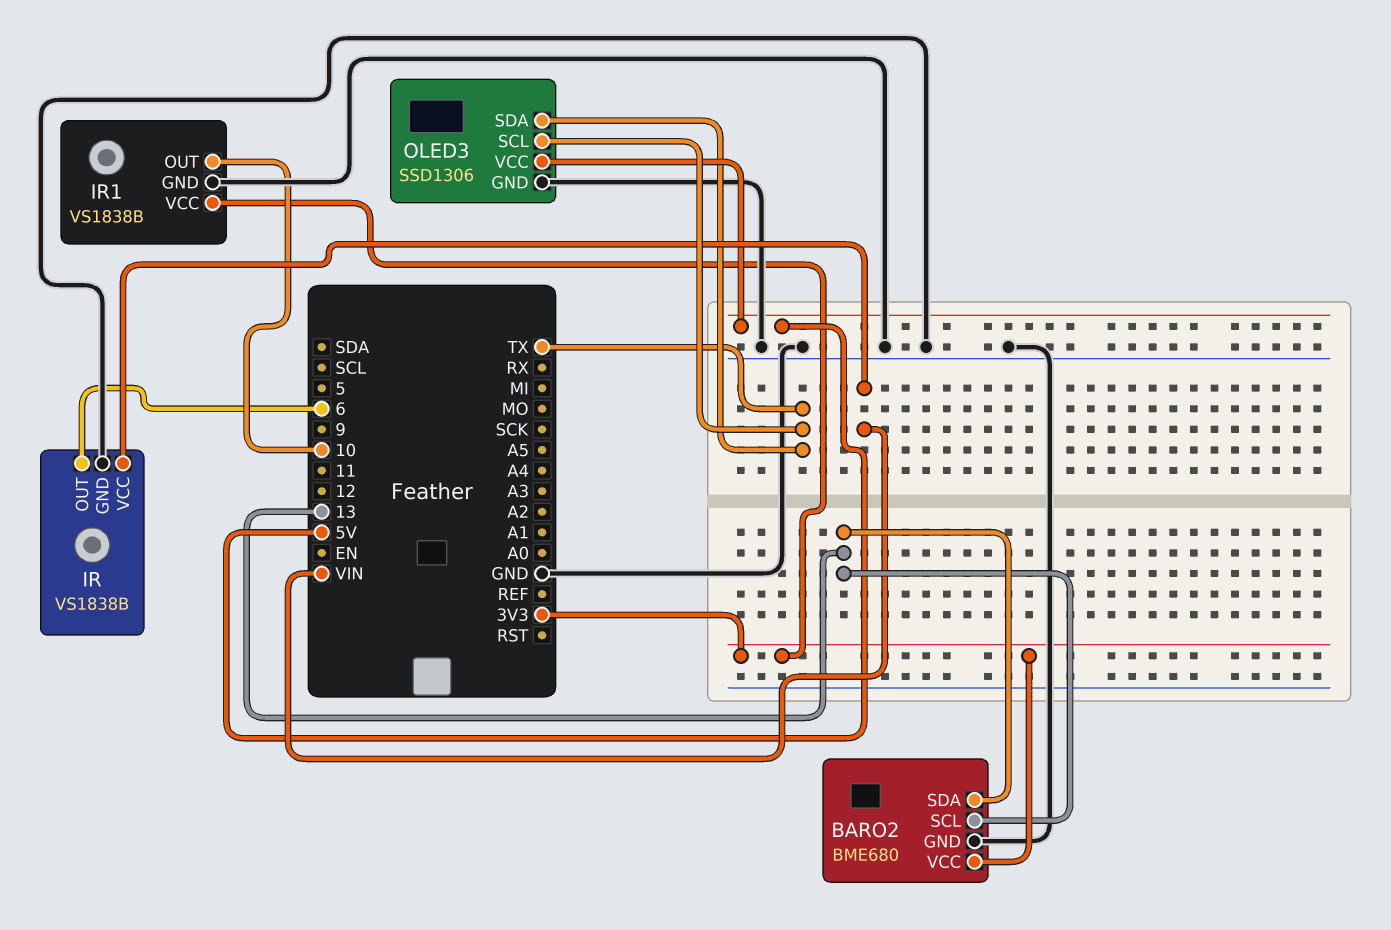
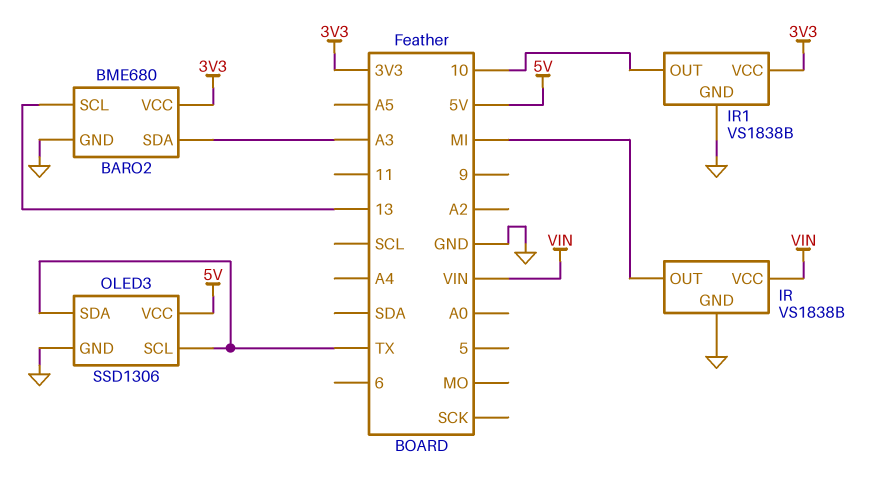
BARO2 pin SDA: 13 -> A3
IR pin OUT: 6 -> MI

